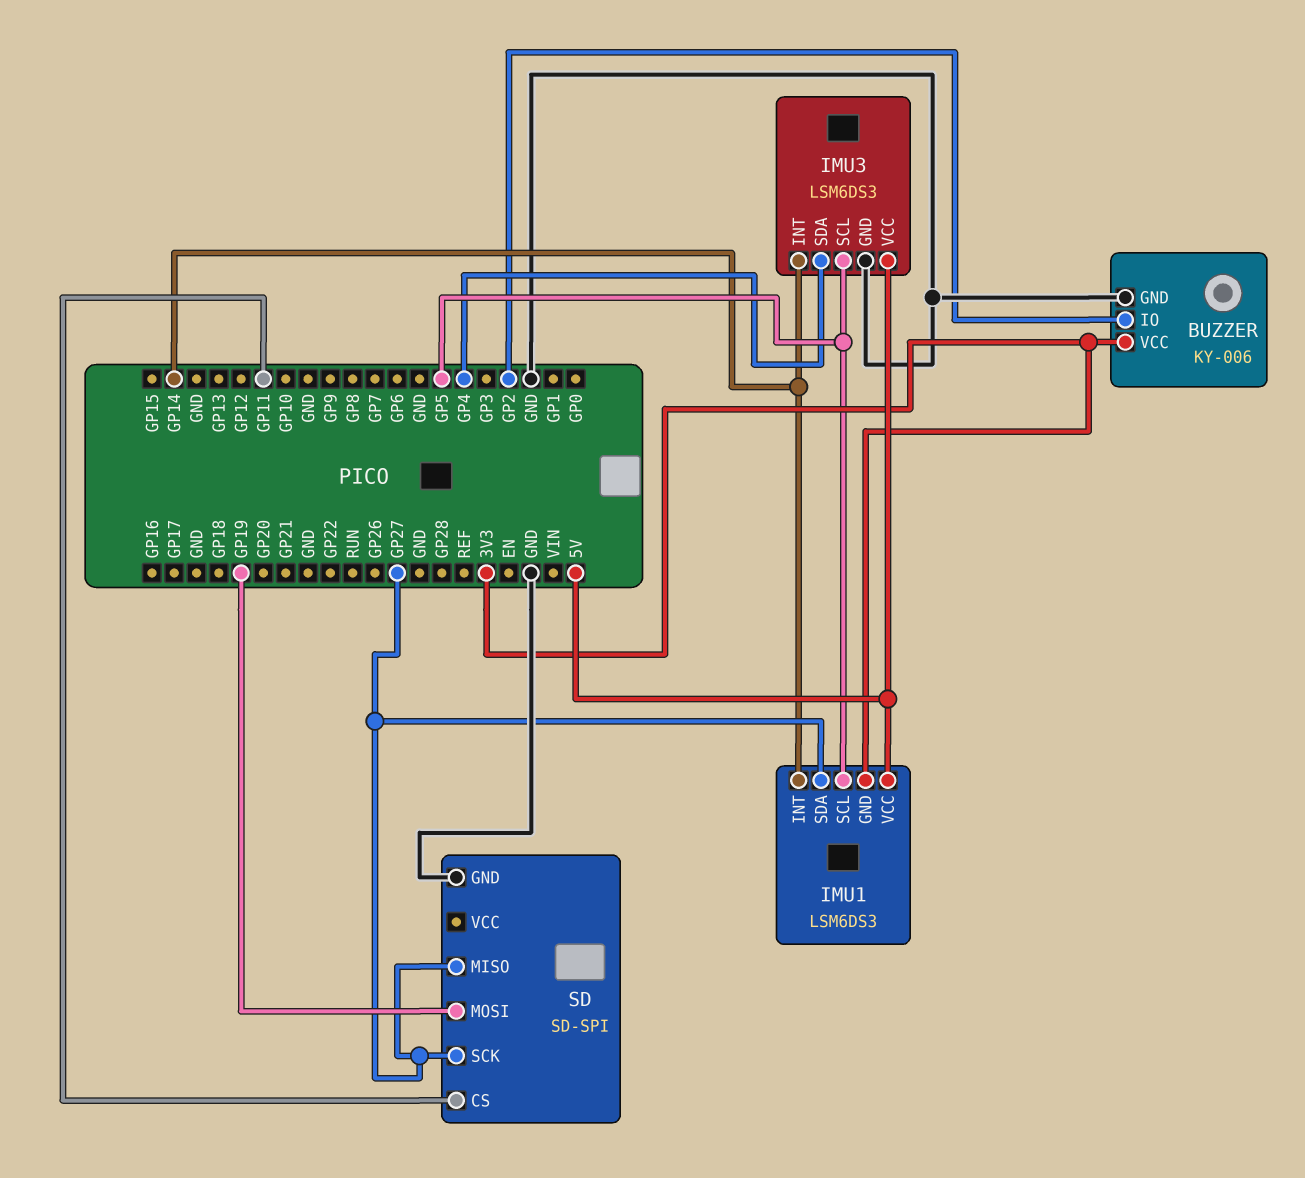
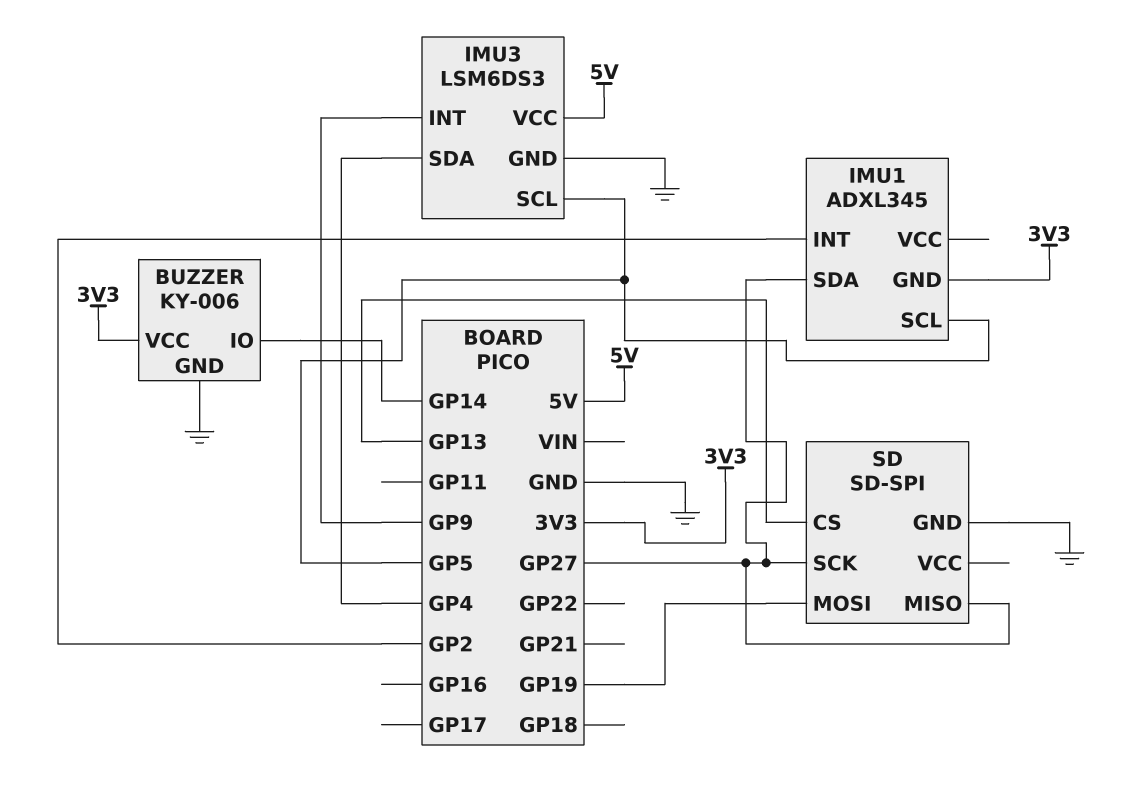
BUZZER pin IO: GP2 -> GP14
IMU1: LSM6DS3 -> ADXL345
IMU1 pin INT: GP14 -> GP2
IMU1 pin VCC: 5V -> none
IMU3 pin INT: GP14 -> GP9
SD pin CS: GP11 -> GP13

